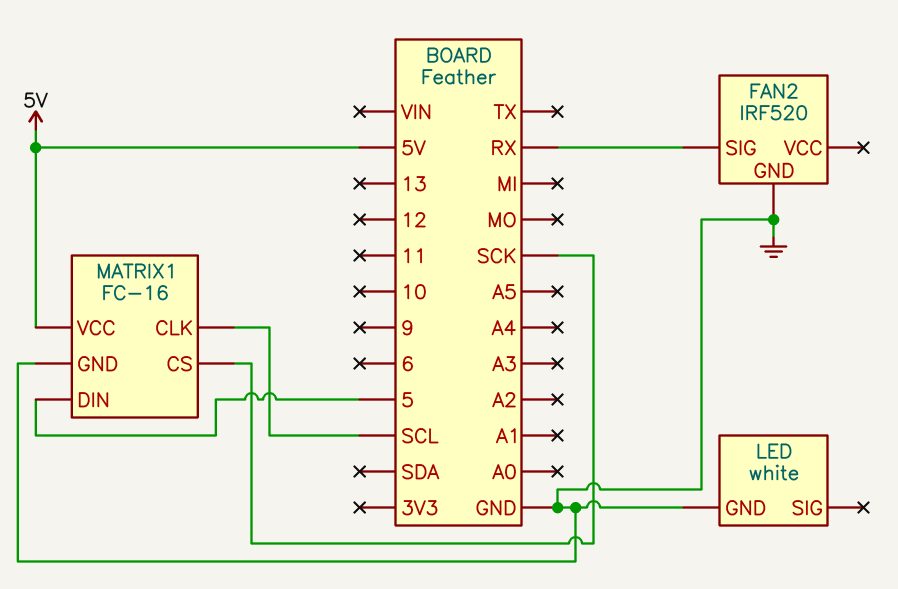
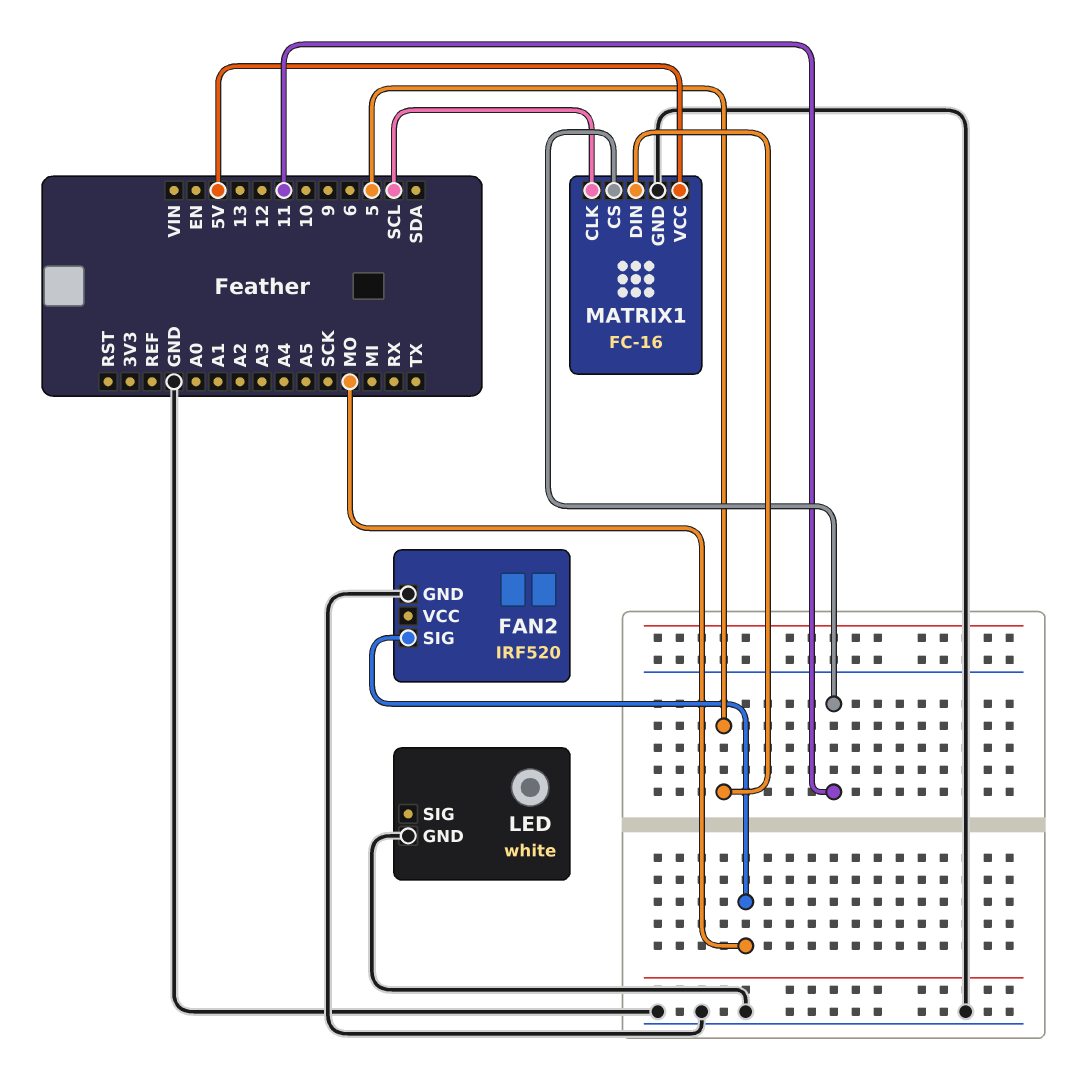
FAN2 pin SIG: RX -> MO
MATRIX1 pin CS: SCK -> 11

